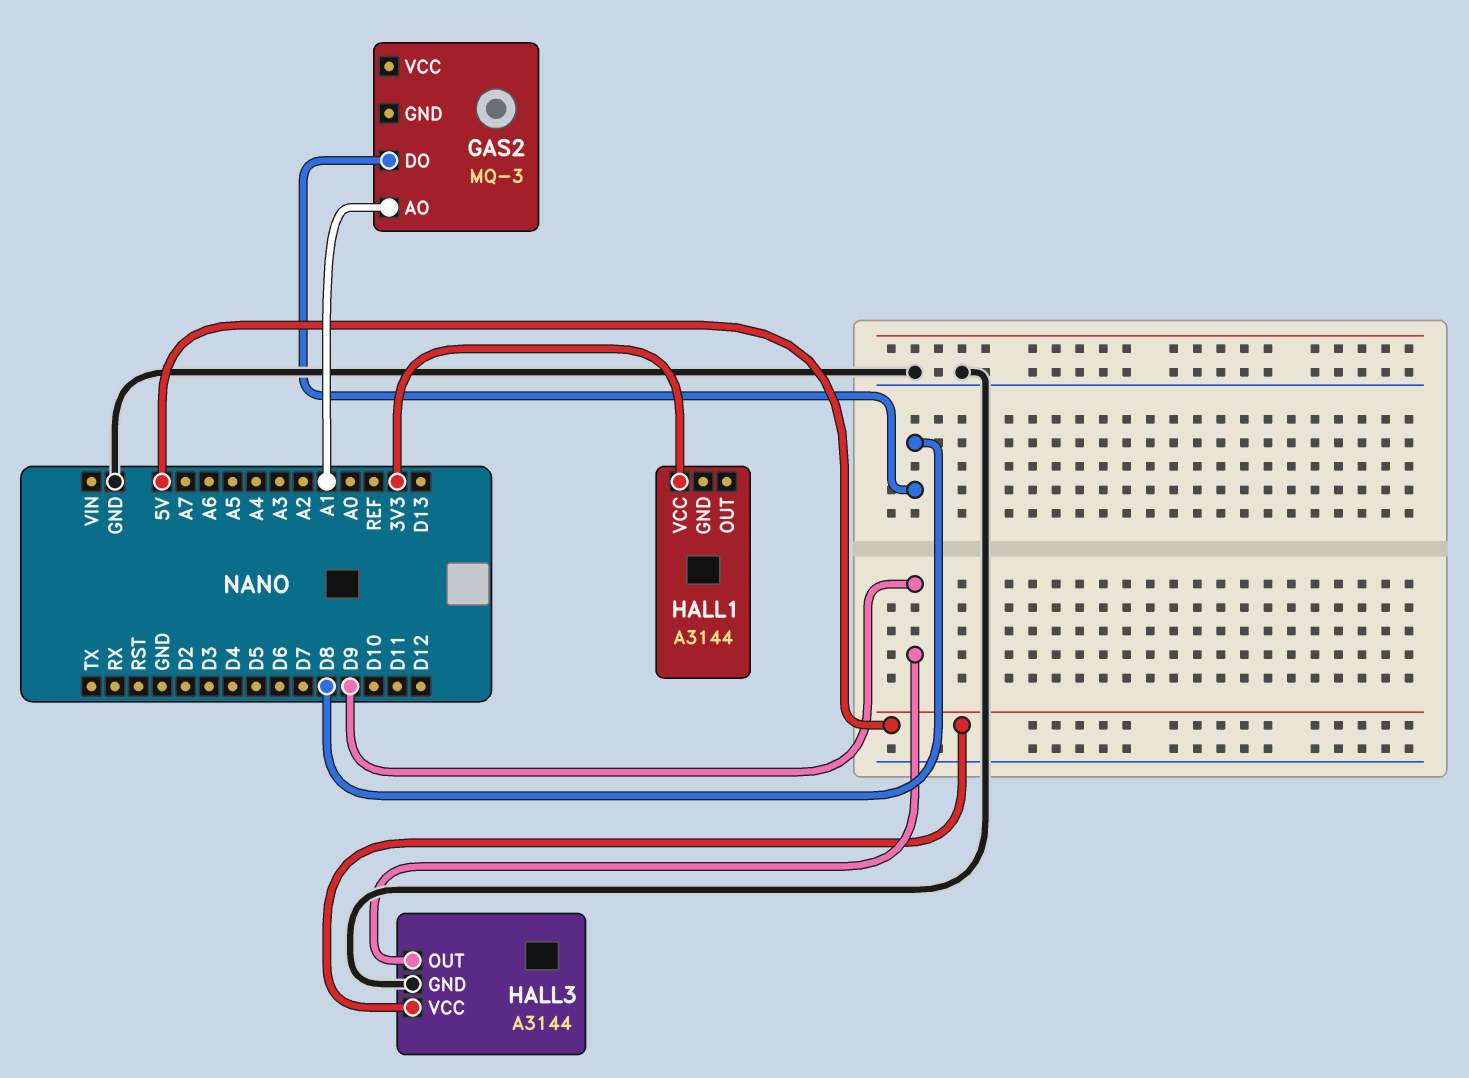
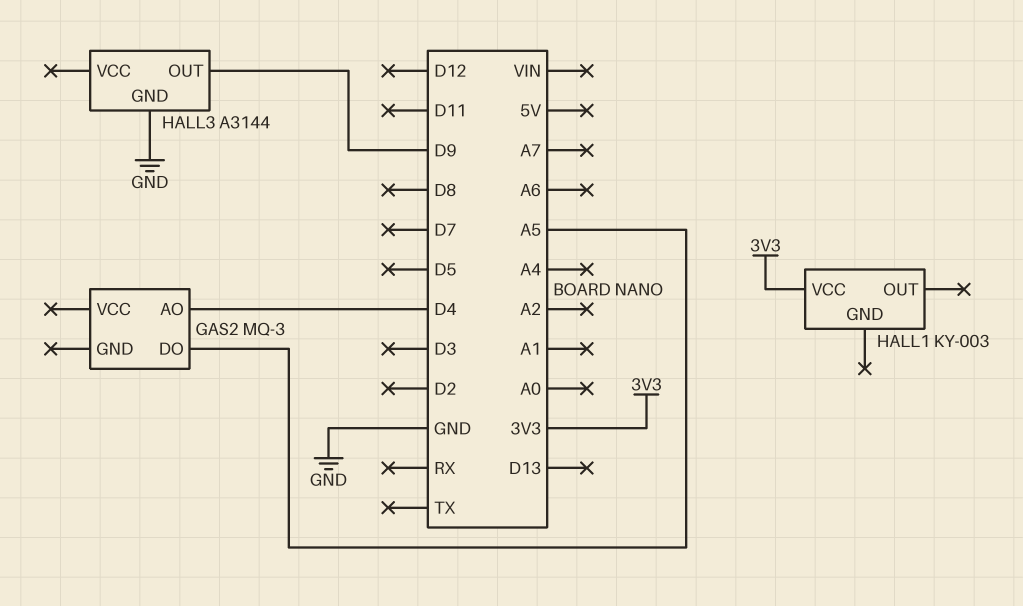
GAS2 pin AO: A1 -> D4
GAS2 pin DO: D8 -> A5
HALL1: A3144 -> KY-003
HALL3 pin VCC: 5V -> none

